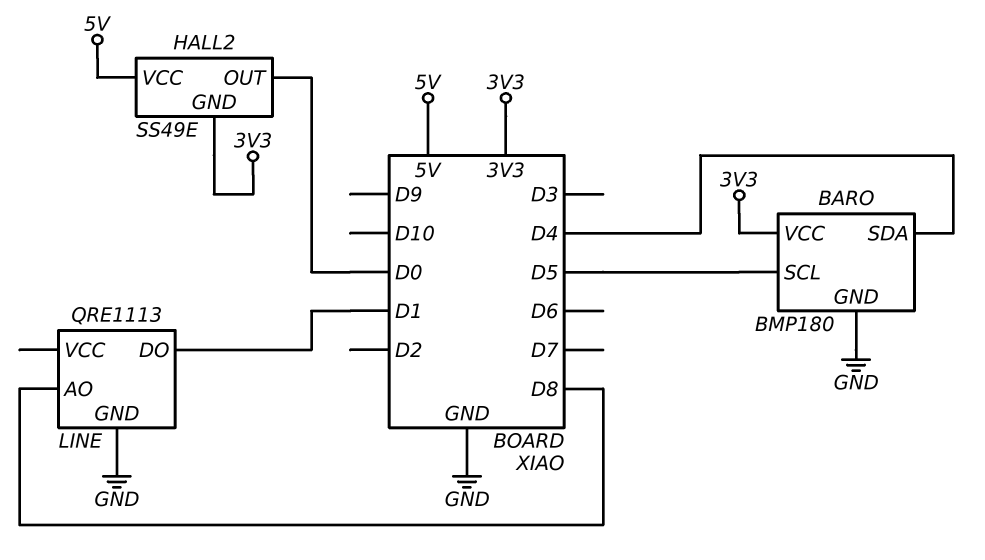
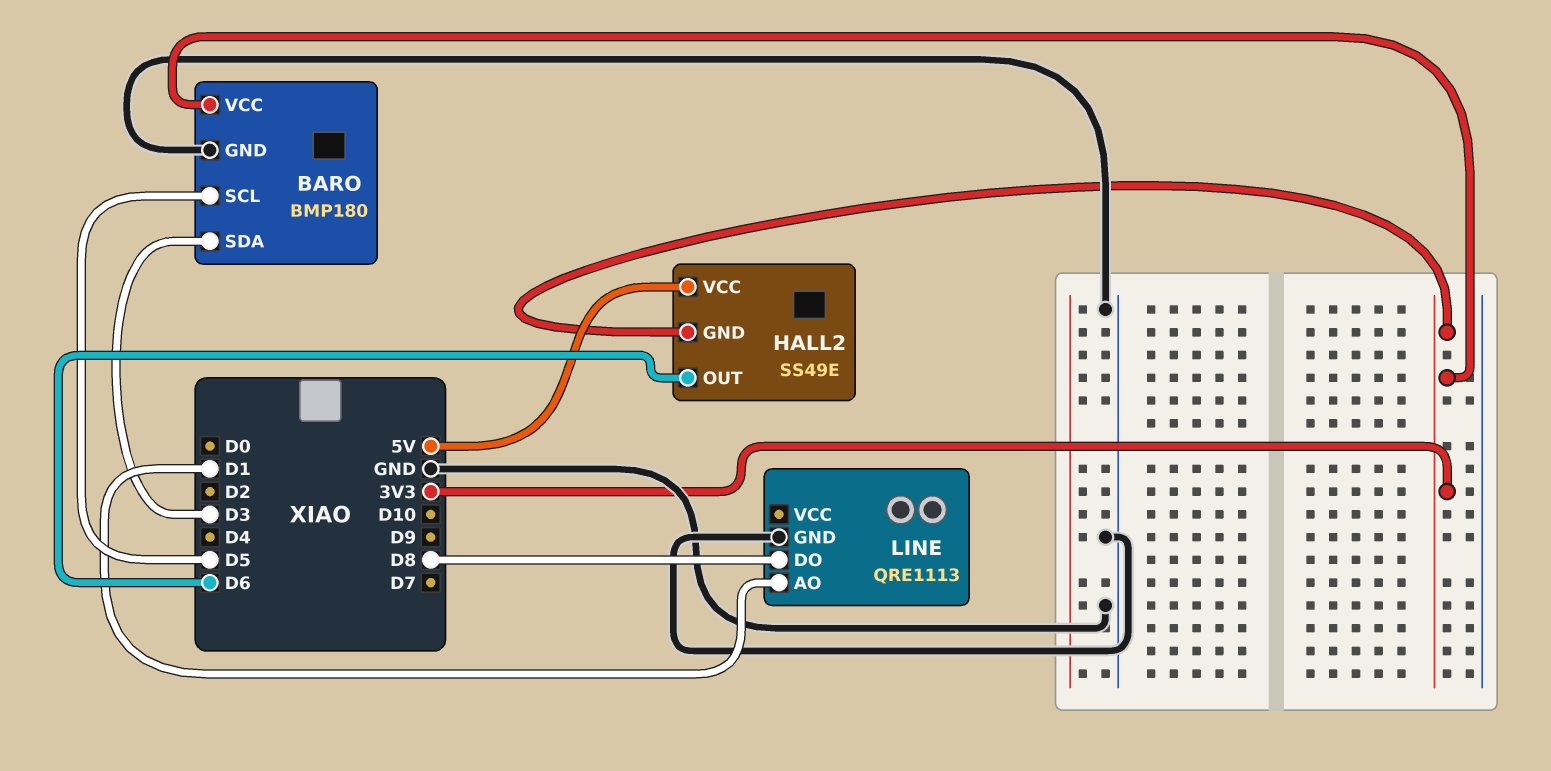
BARO pin SDA: D4 -> D3
HALL2 pin OUT: D0 -> D6
LINE pin AO: D8 -> D1
LINE pin DO: D1 -> D8

